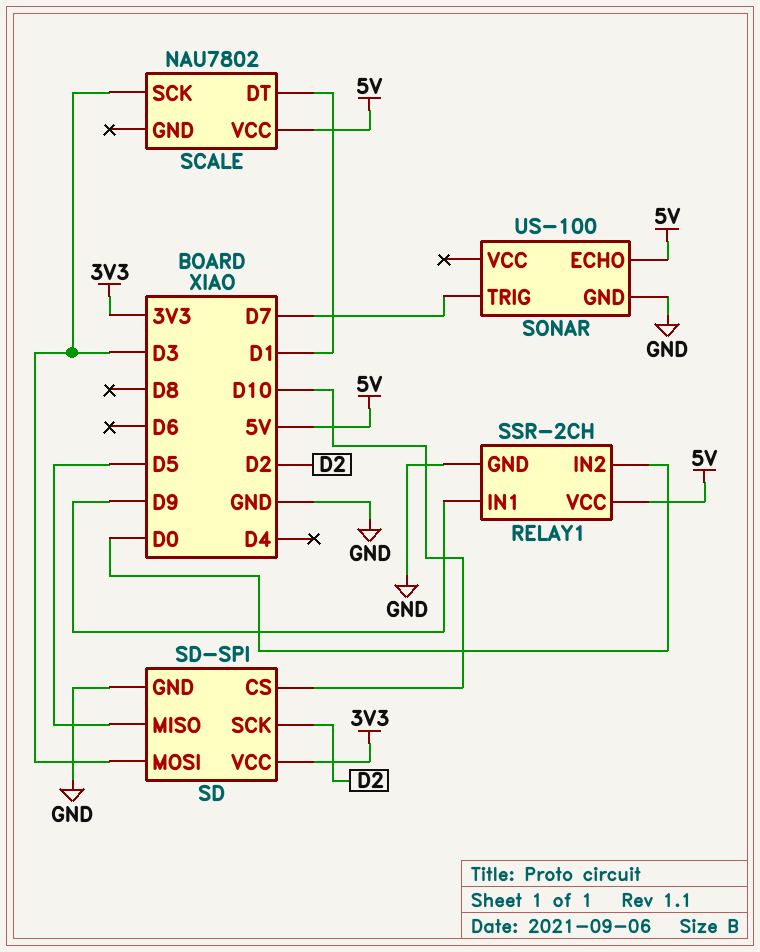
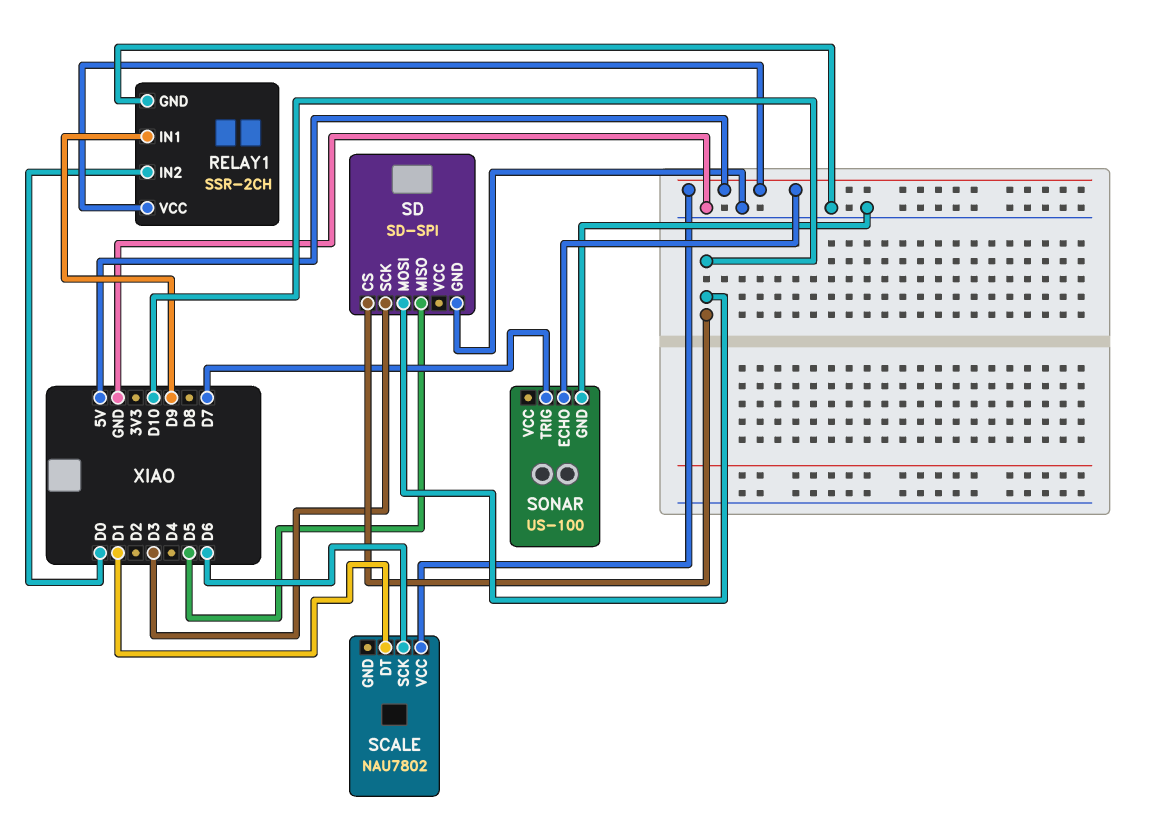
SCALE pin SCK: D3 -> D6
SD pin MOSI: D3 -> D10
SD pin SCK: D2 -> D3
SD pin VCC: 3V3 -> none

